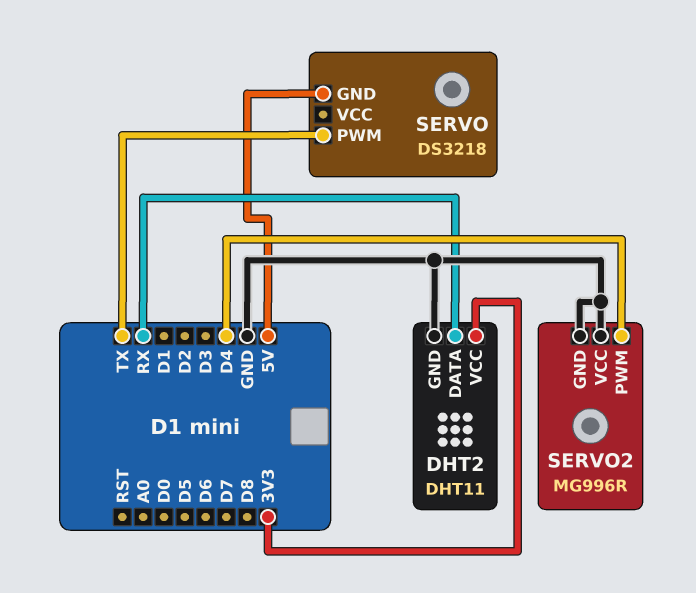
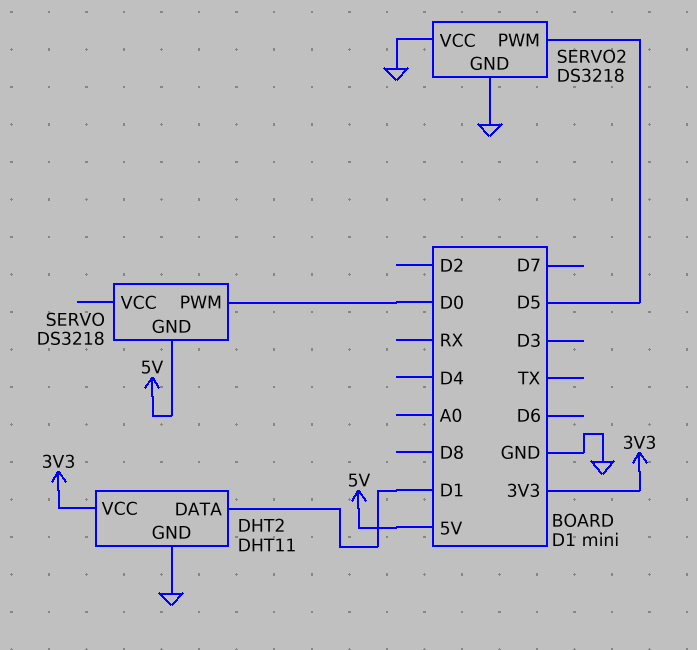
DHT2 pin DATA: RX -> D1
SERVO pin PWM: TX -> D0
SERVO2: MG996R -> DS3218
SERVO2 pin PWM: D4 -> D5

